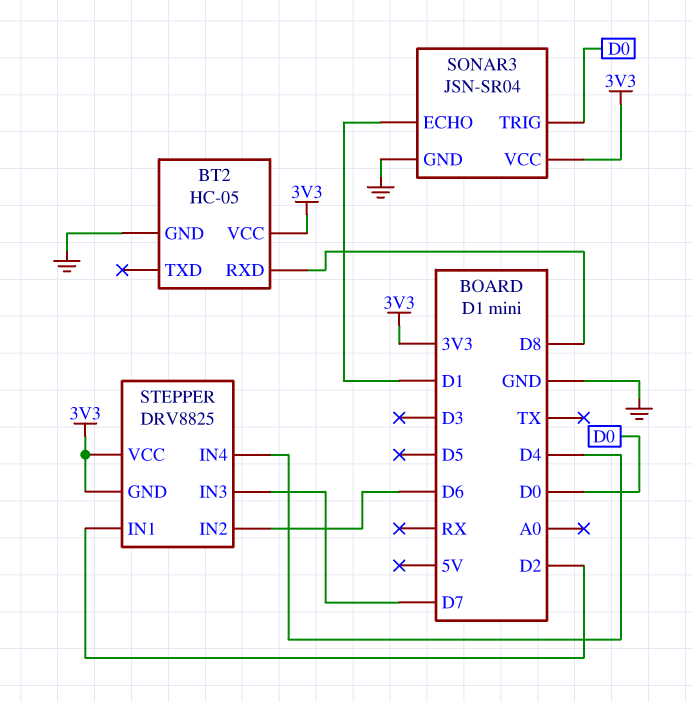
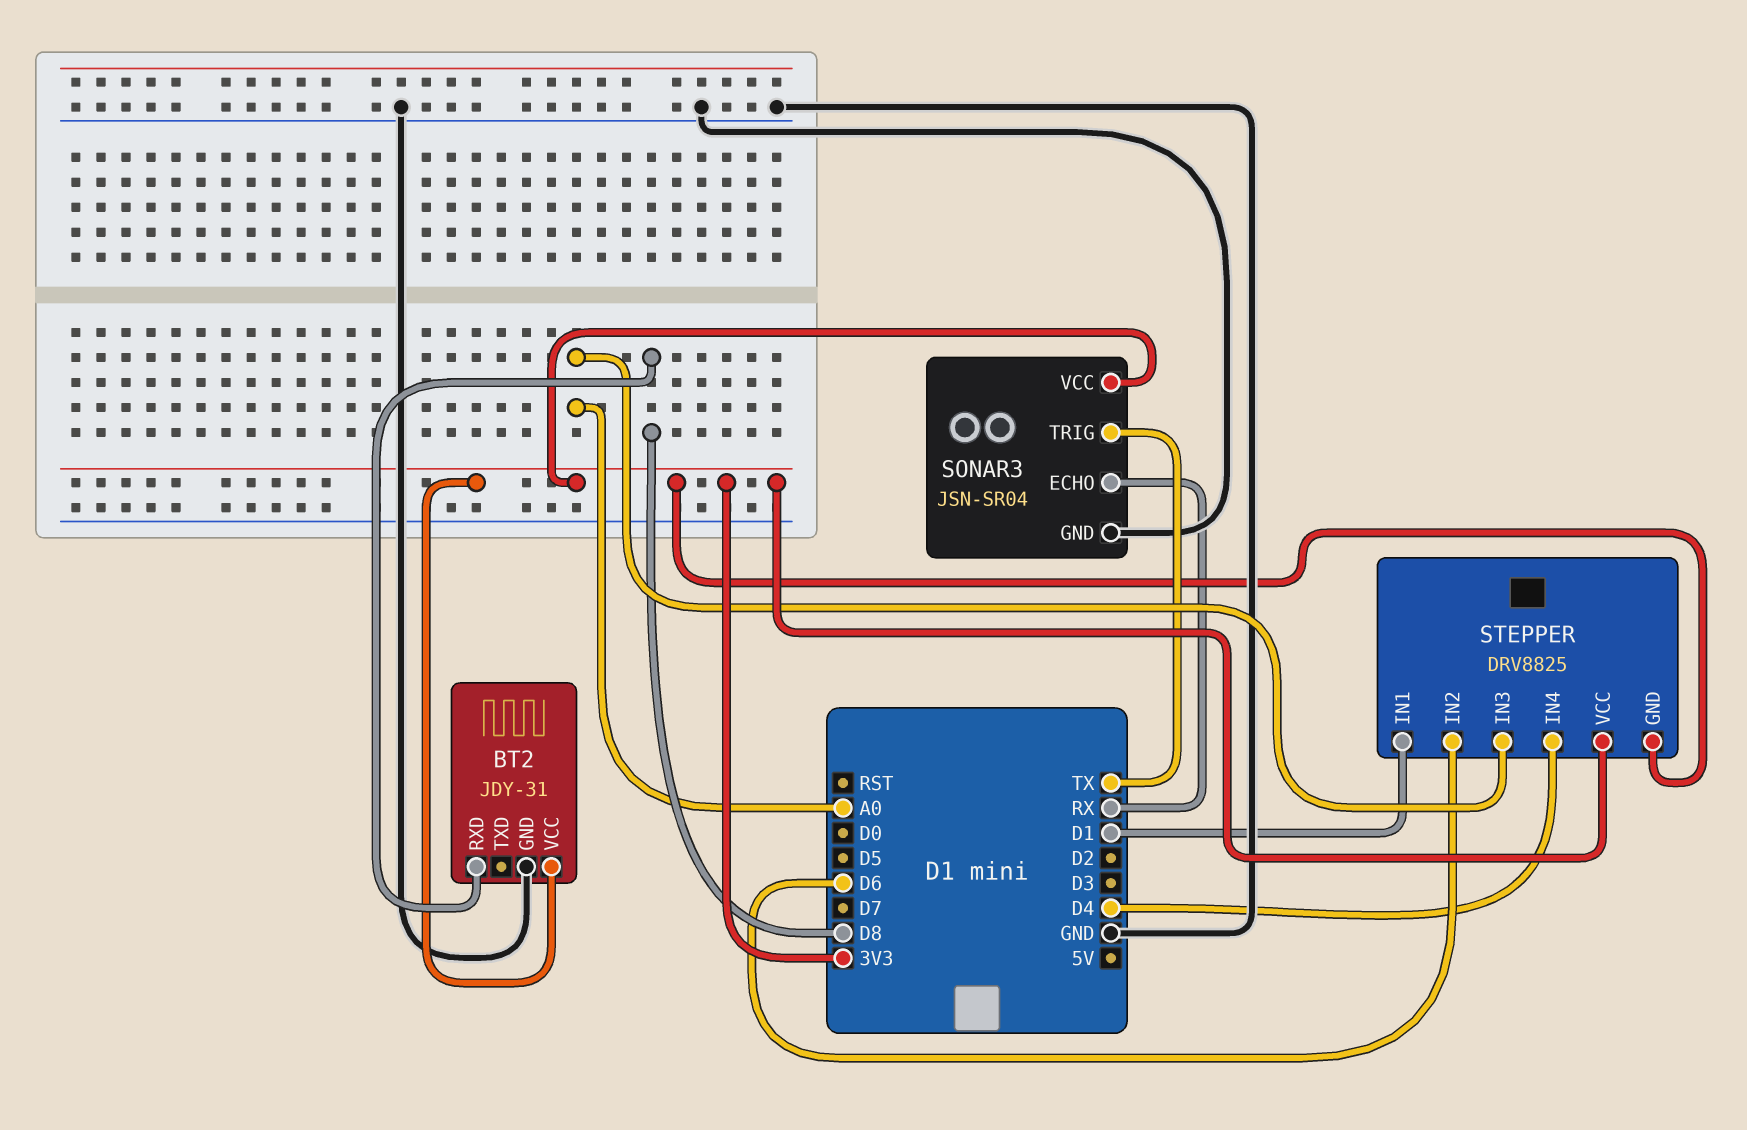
BT2: HC-05 -> JDY-31
SONAR3 pin ECHO: D1 -> RX
SONAR3 pin TRIG: D0 -> TX
STEPPER pin IN1: D2 -> D1
STEPPER pin IN3: D7 -> A0

